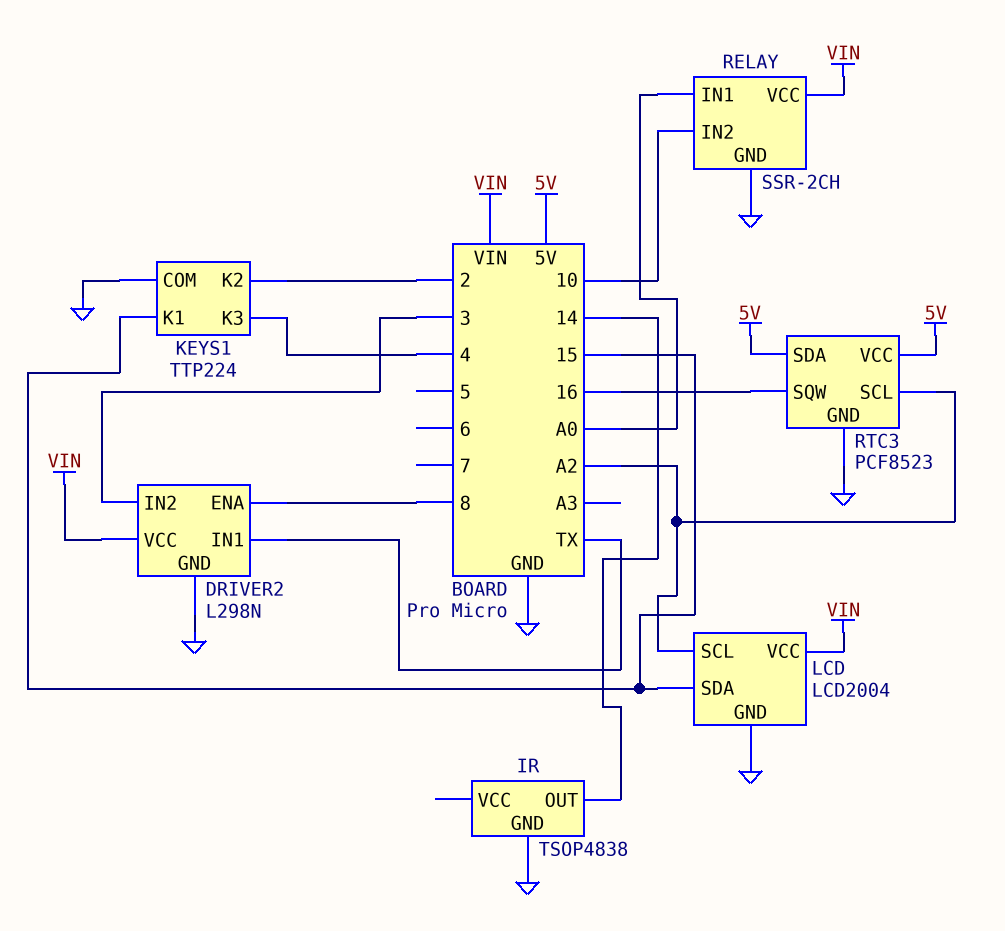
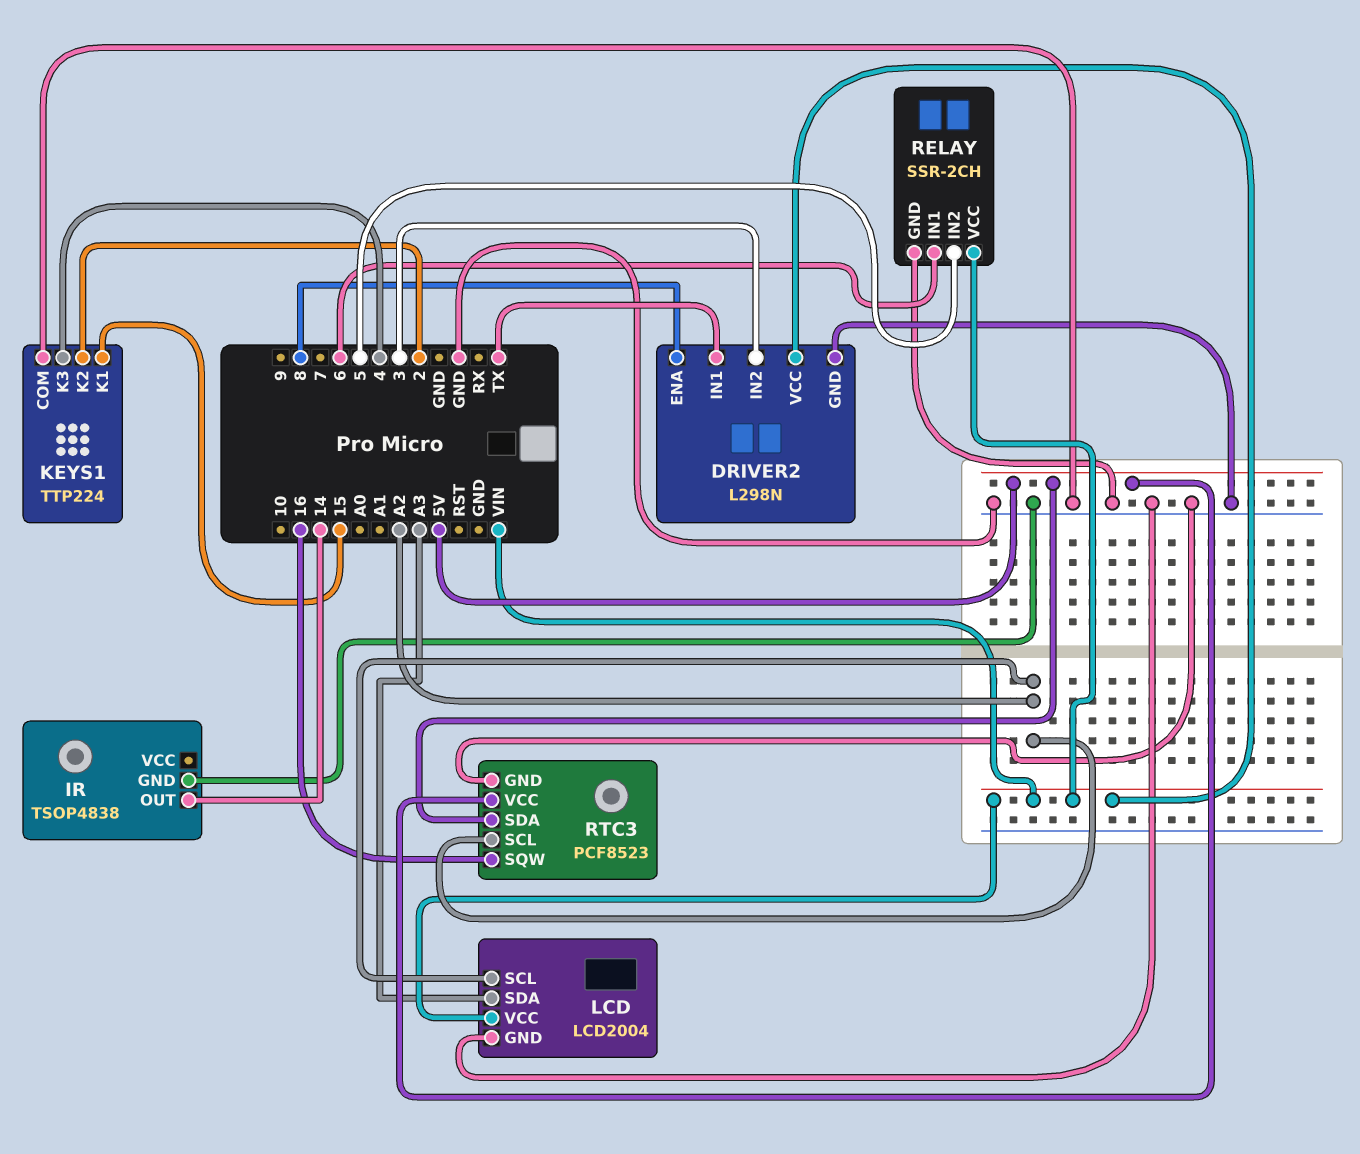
LCD pin SDA: 15 -> A3
RELAY pin IN1: A0 -> 6
RELAY pin IN2: 10 -> 5

